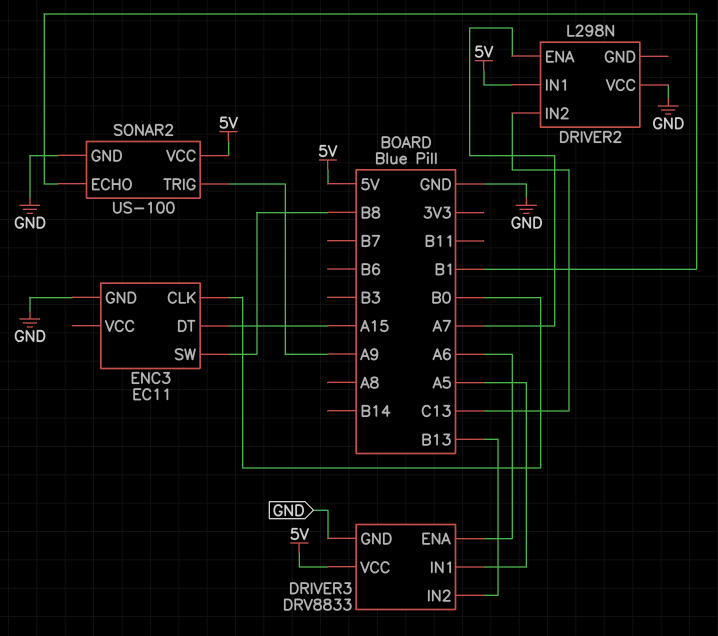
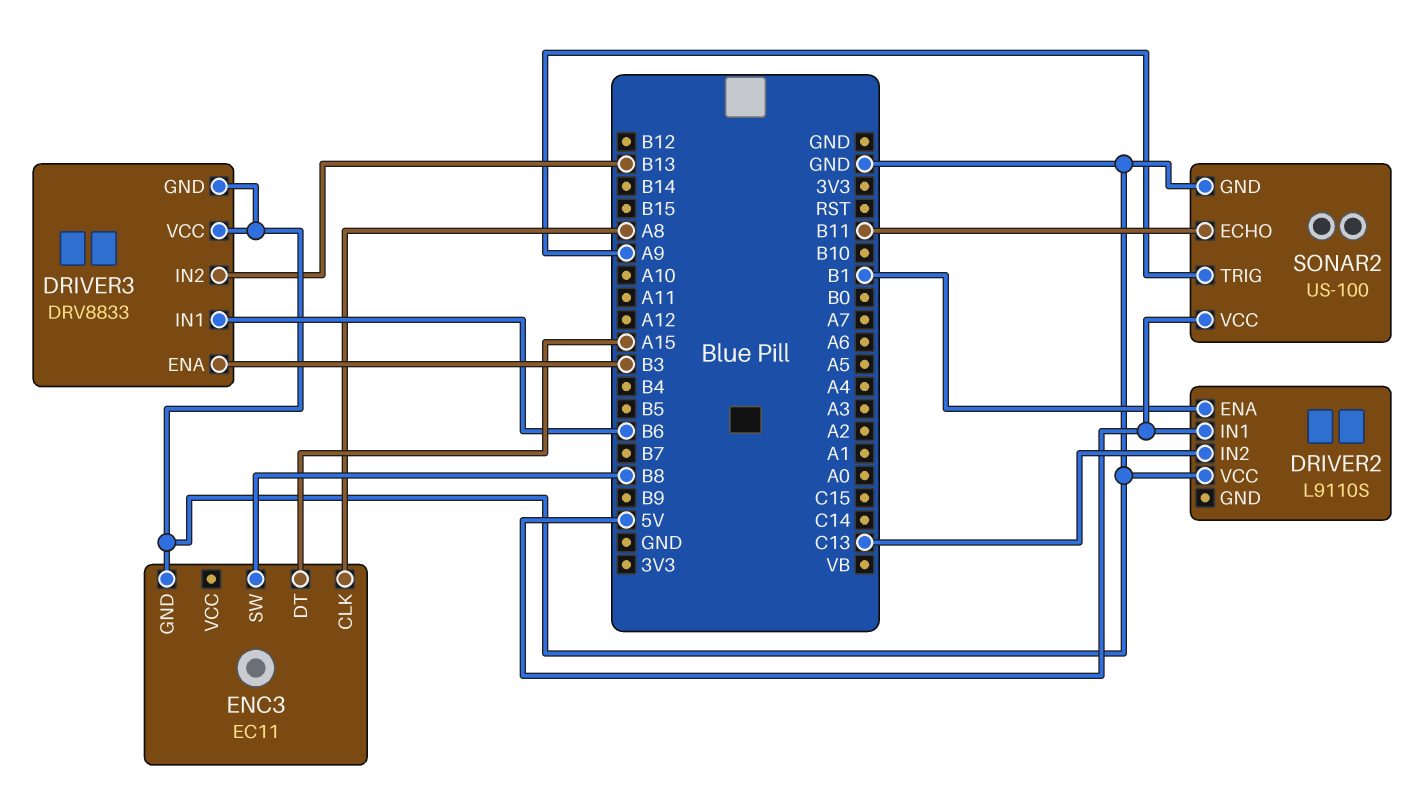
DRIVER2: L298N -> L9110S
DRIVER2 pin ENA: A7 -> B1
DRIVER3 pin ENA: A6 -> B3
DRIVER3 pin IN1: A5 -> B6
DRIVER3 pin VCC: 5V -> GND
ENC3 pin CLK: B0 -> A8
SONAR2 pin ECHO: B1 -> B11

